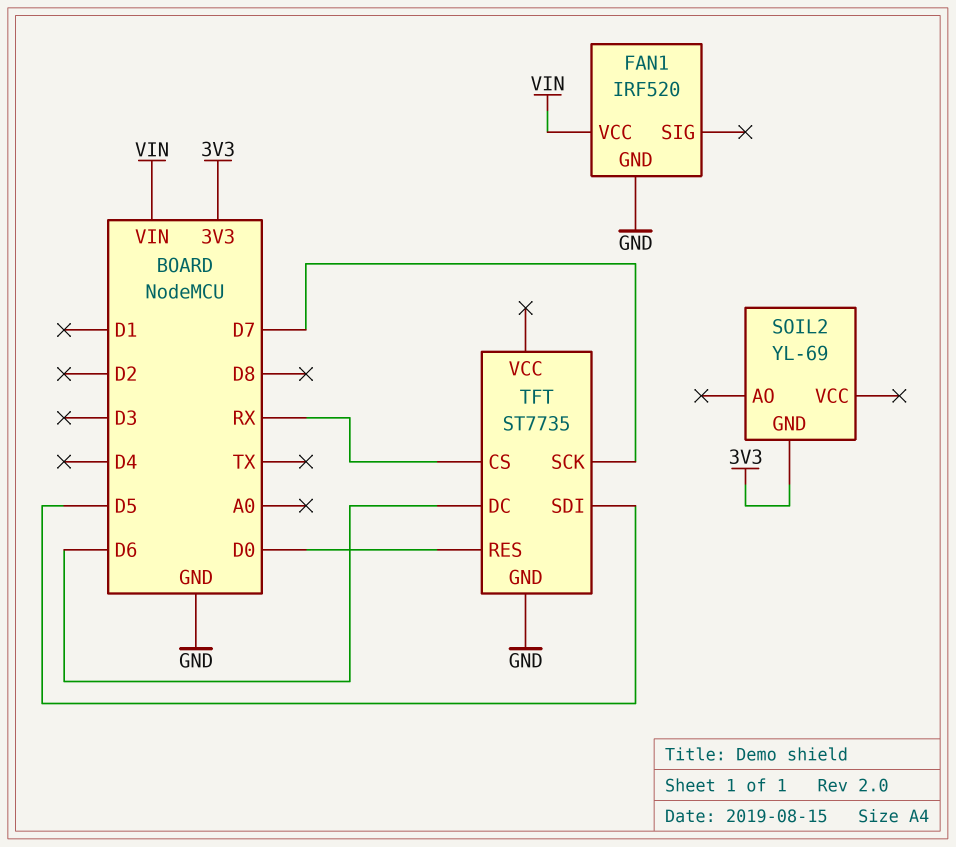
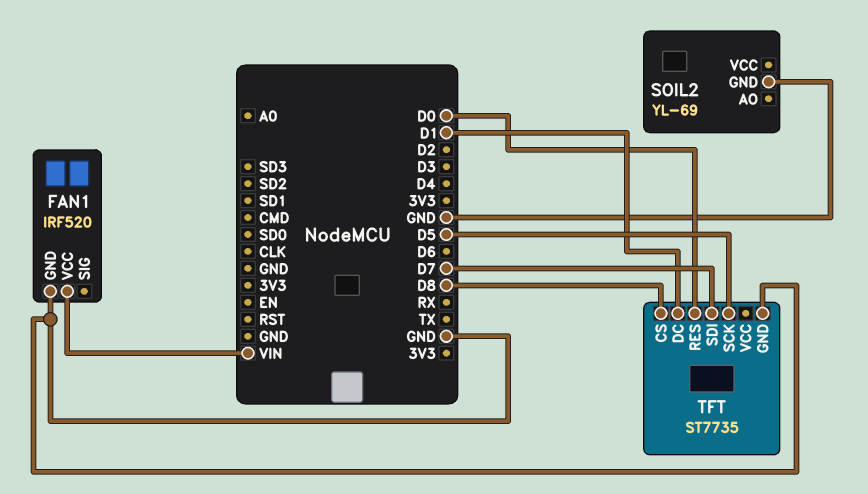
SOIL2 pin GND: 3V3 -> GND
TFT pin CS: RX -> D8
TFT pin DC: D6 -> D1
TFT pin SCK: D7 -> D5
TFT pin SDI: D5 -> D7

